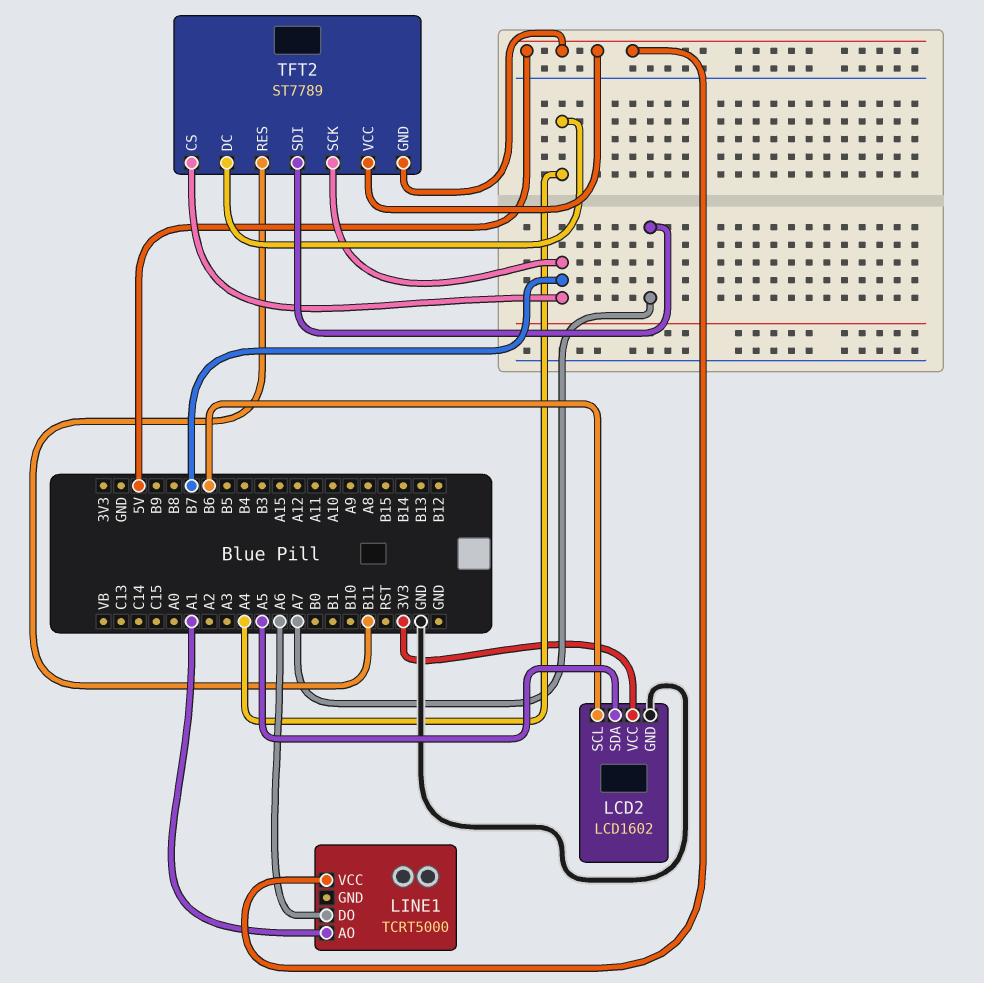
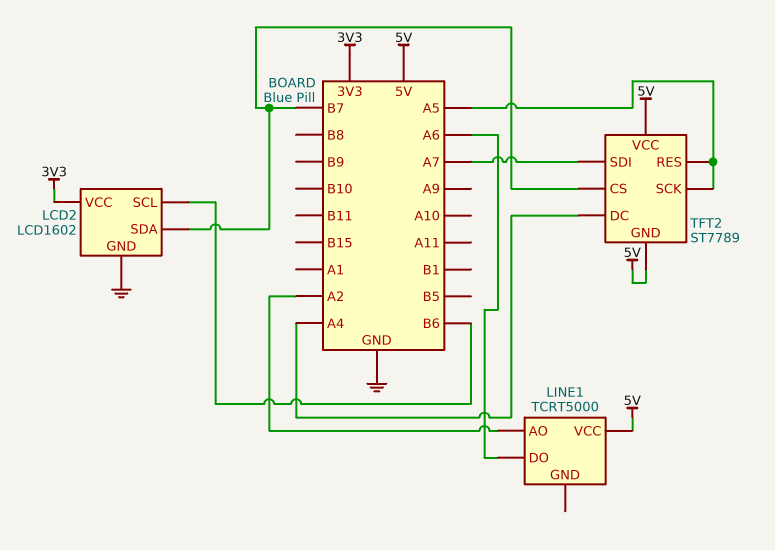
LCD2 pin SDA: A5 -> B7
LINE1 pin AO: A1 -> A2
TFT2 pin RES: B11 -> A5
TFT2 pin SCK: B7 -> A5

